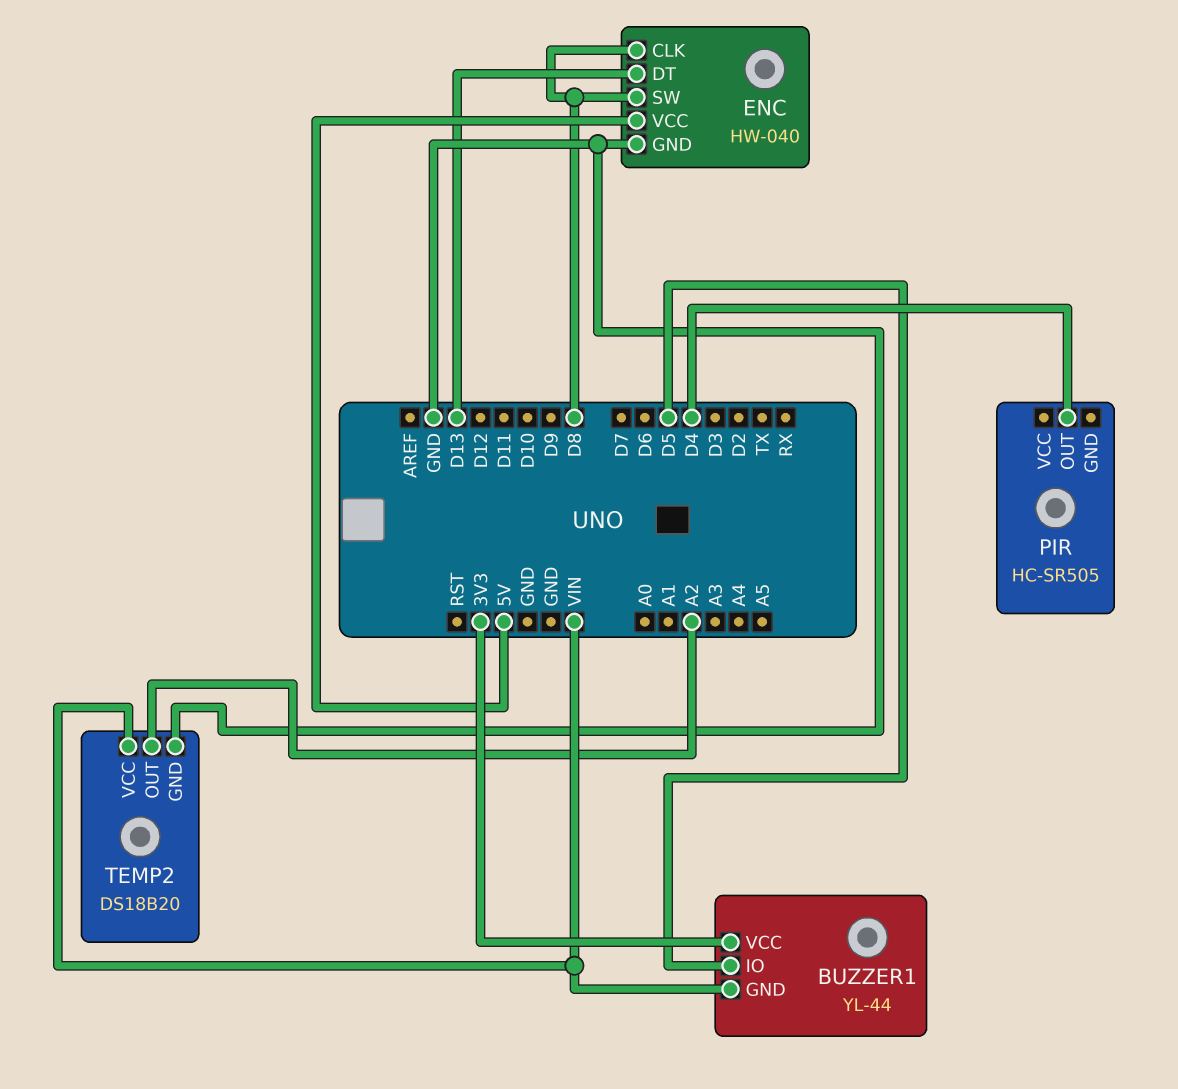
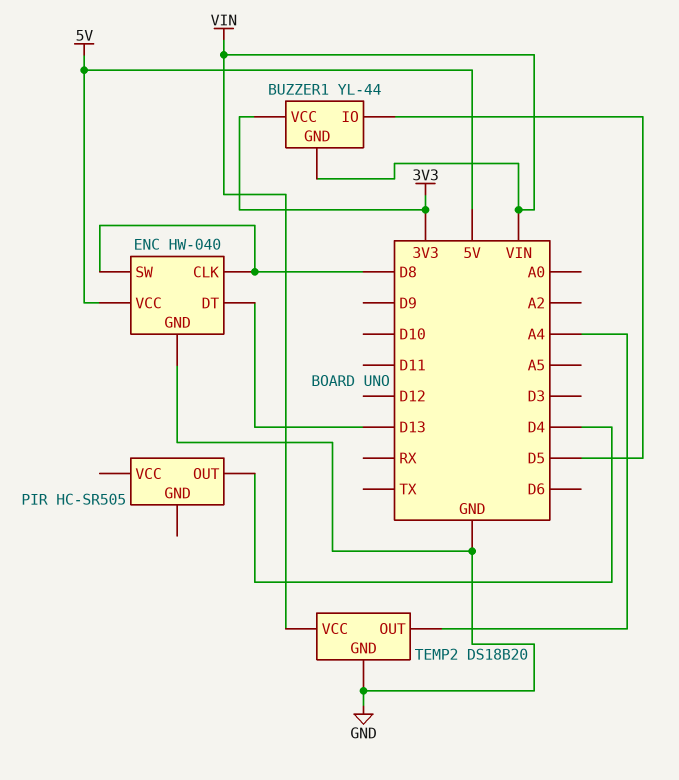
TEMP2 pin OUT: A2 -> A4

